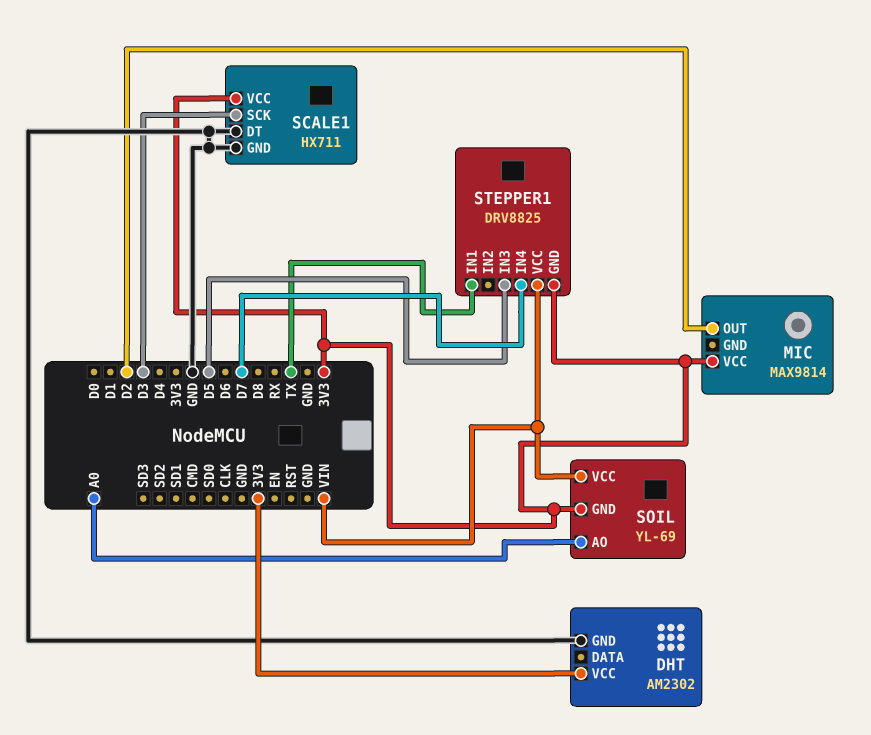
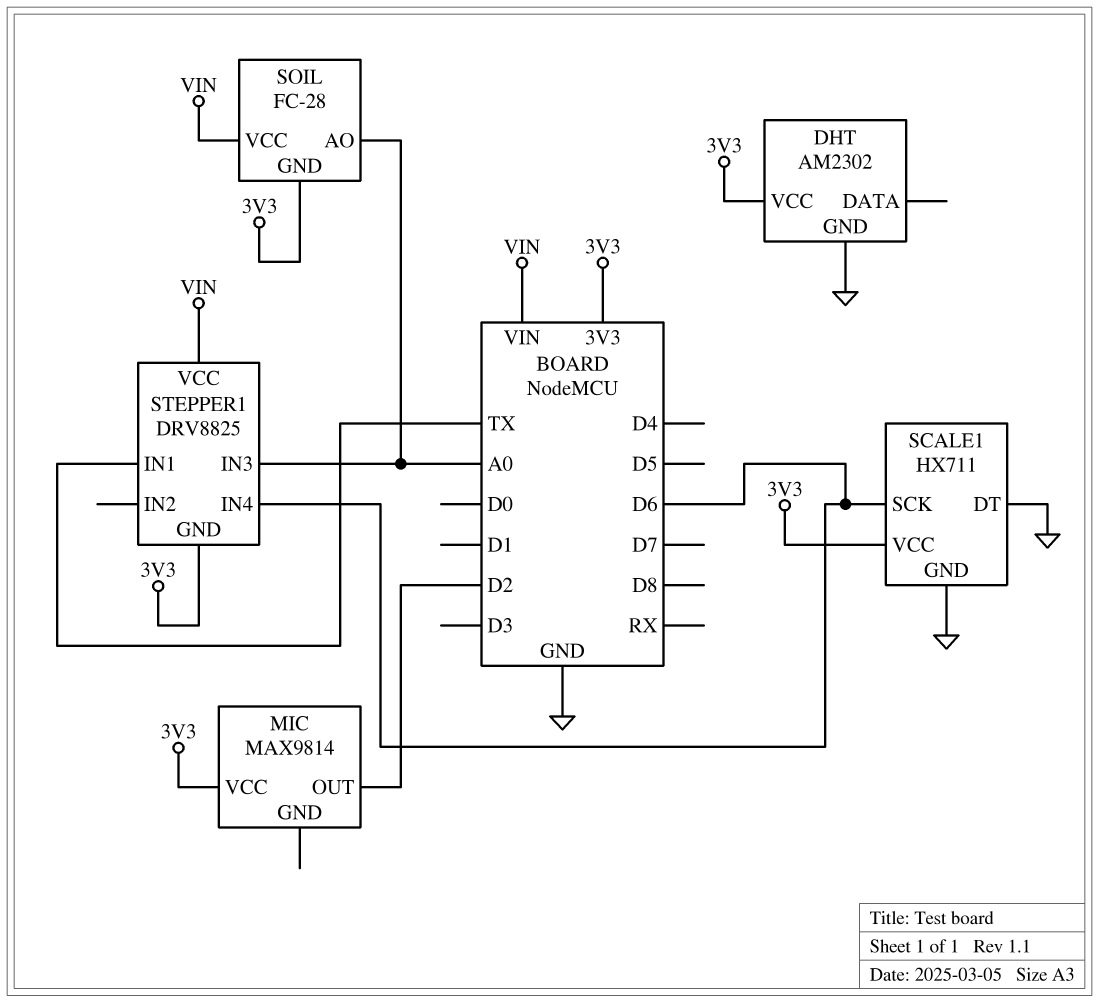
SCALE1 pin SCK: D3 -> D6
SOIL: YL-69 -> FC-28
STEPPER1 pin IN3: D5 -> A0
STEPPER1 pin IN4: D7 -> D6

